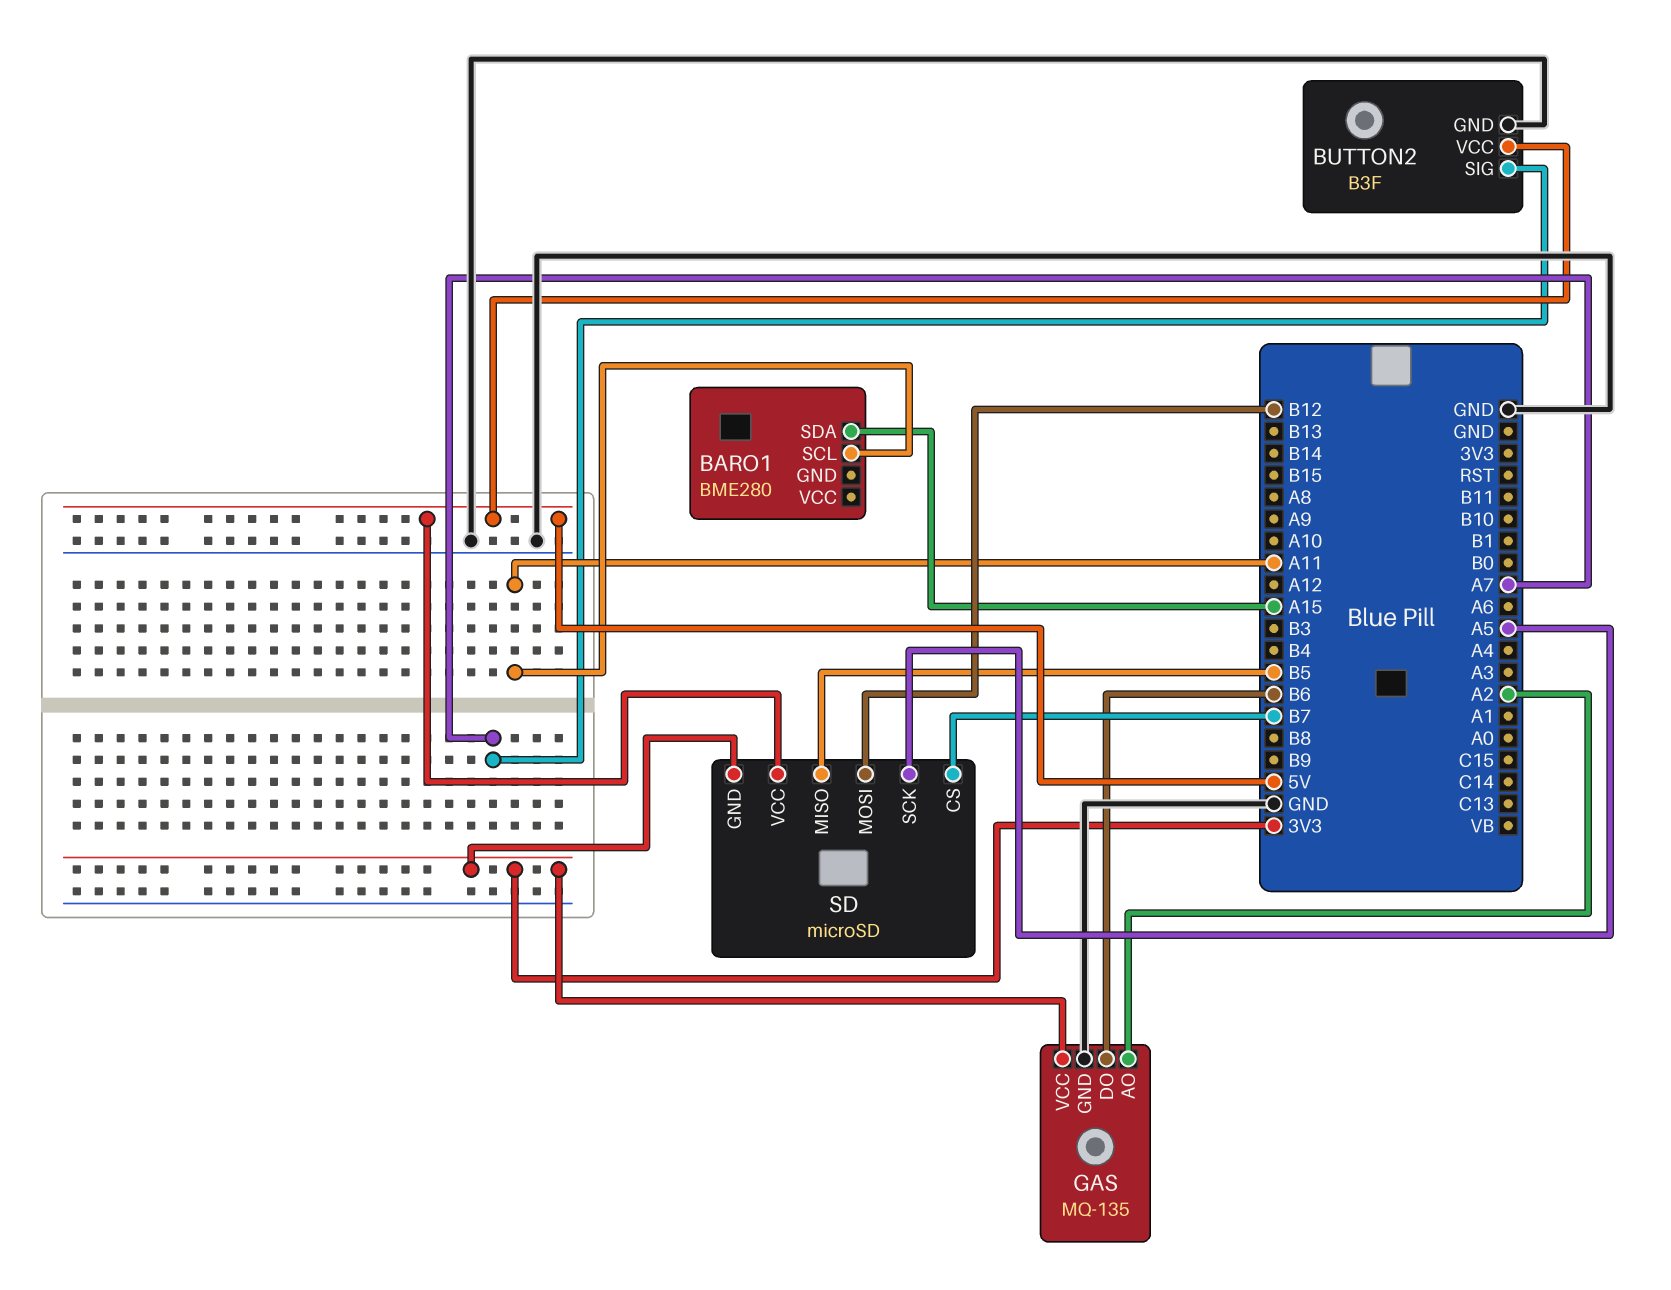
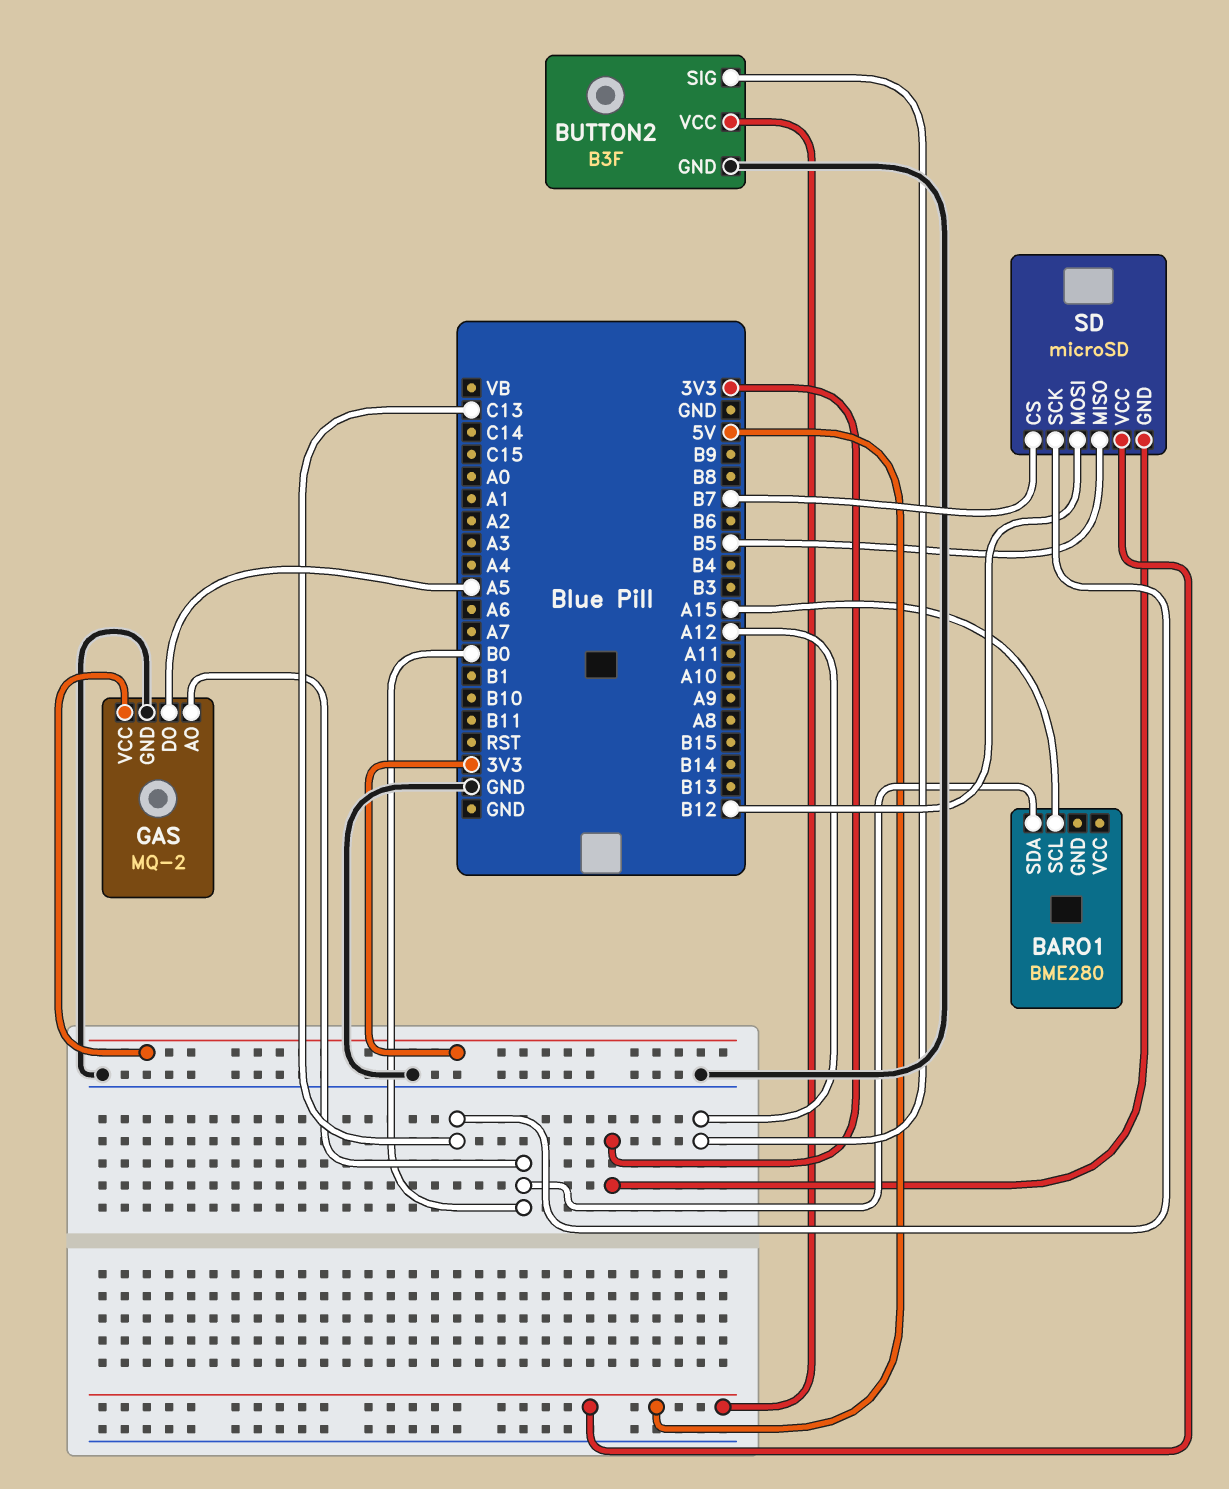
BARO1 pin SCL: A11 -> A15
BARO1 pin SDA: A15 -> B0
BUTTON2 pin SIG: A7 -> A12
GAS: MQ-135 -> MQ-2
GAS pin AO: A2 -> B0
GAS pin DO: B6 -> A5
SD pin SCK: A5 -> C13

